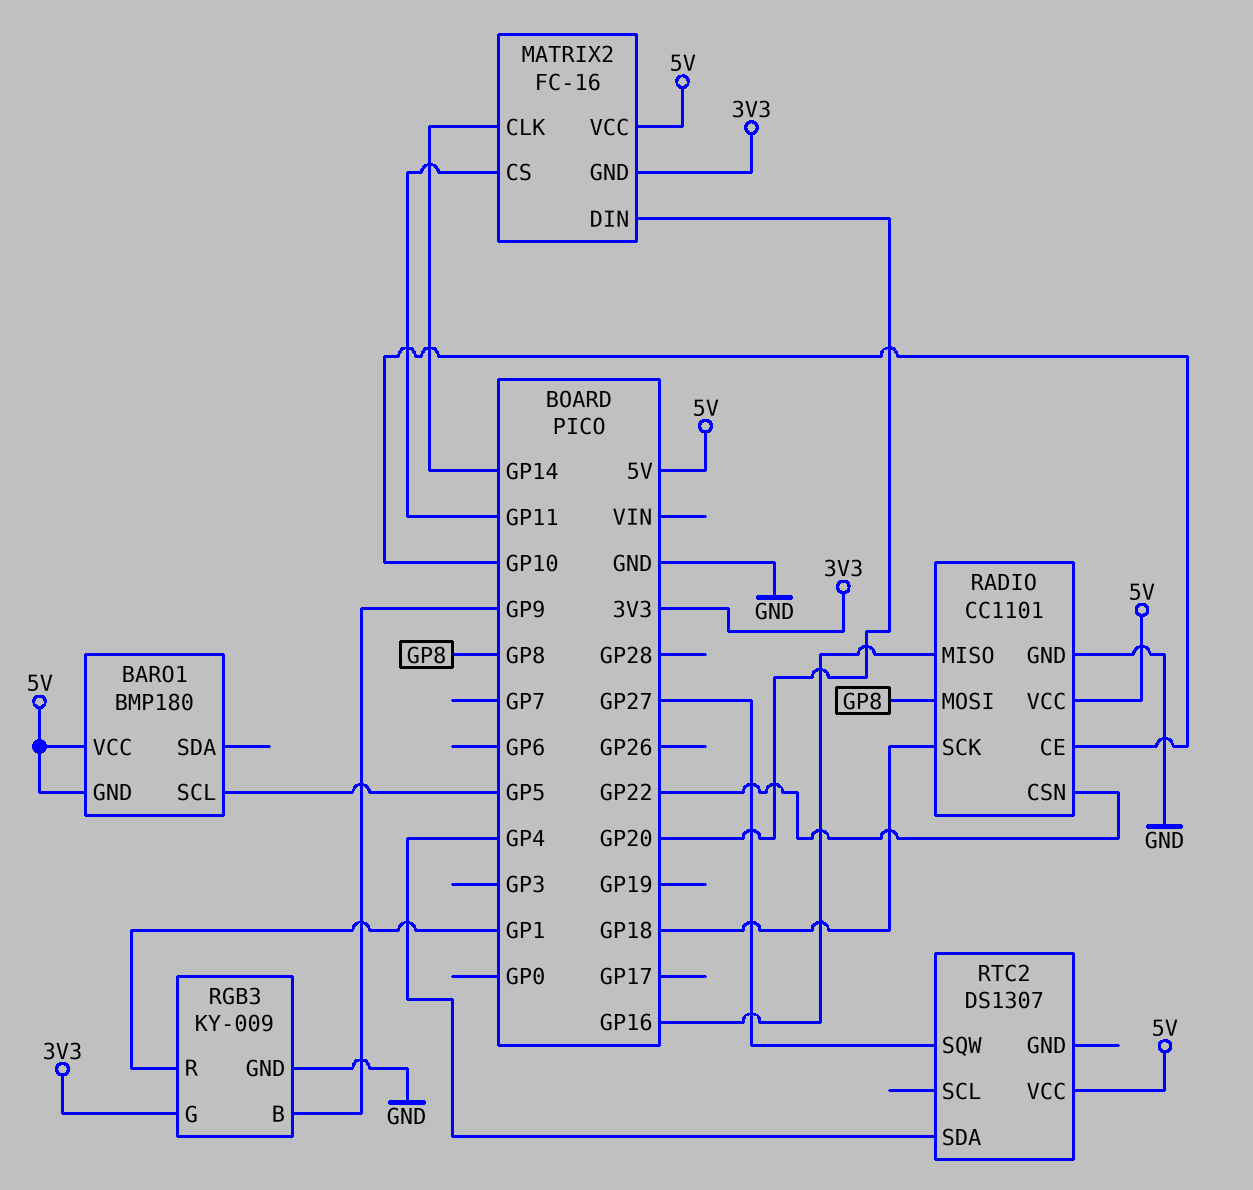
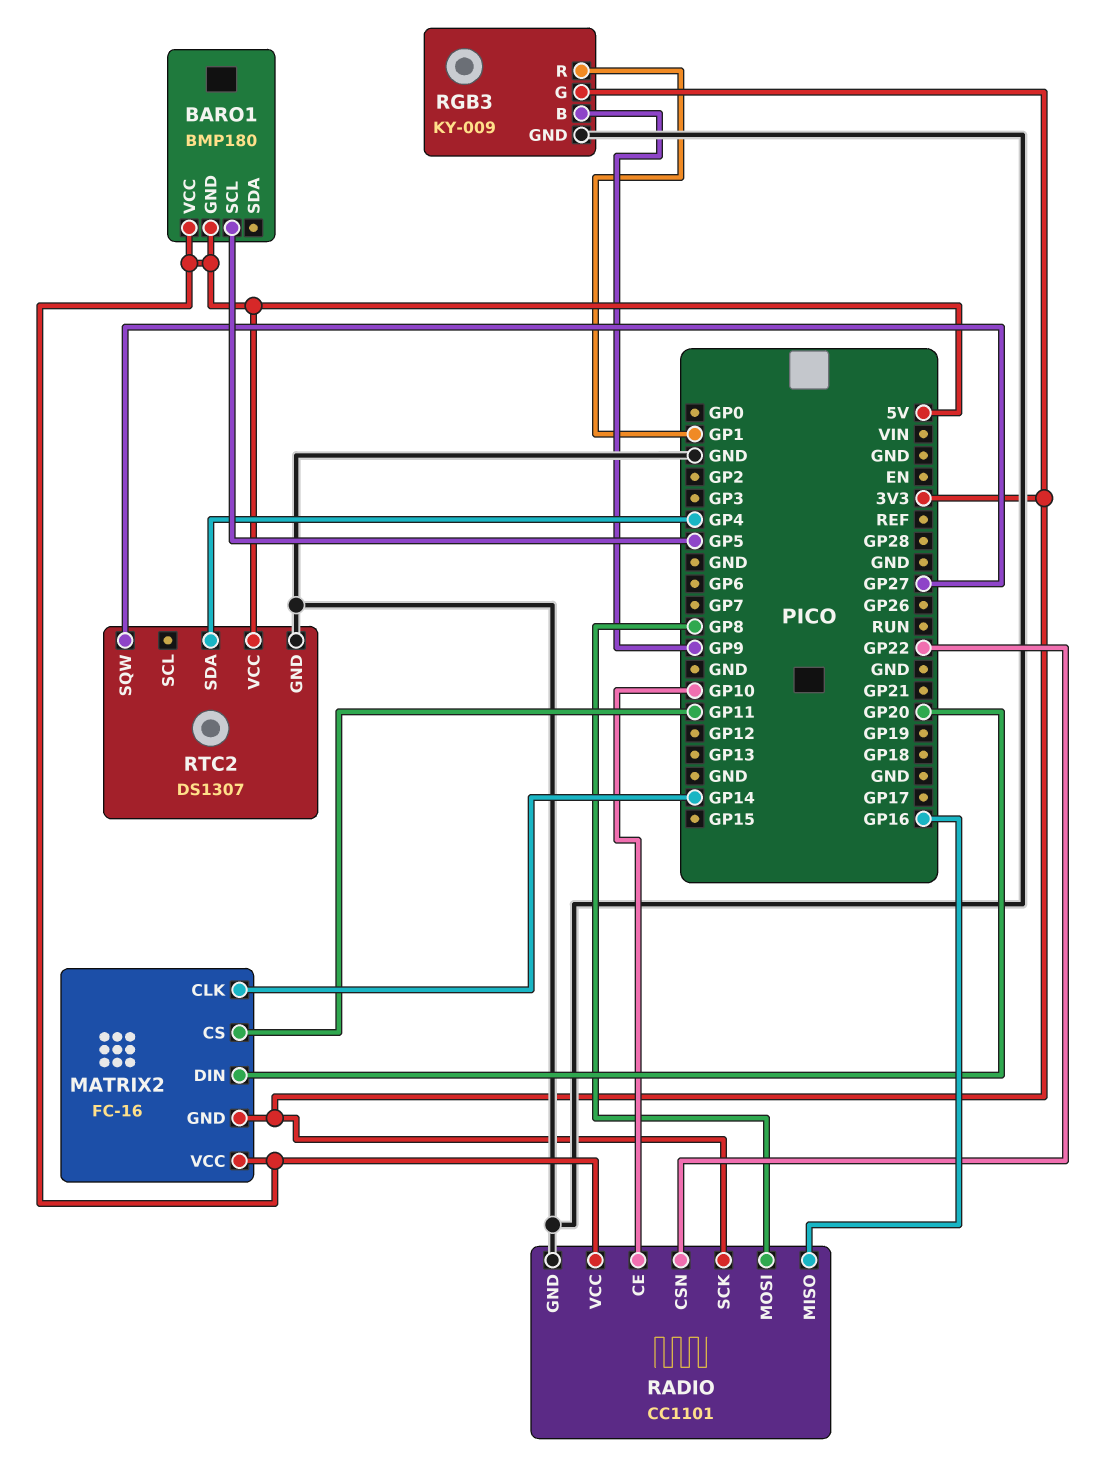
RADIO pin SCK: GP18 -> 3V3
RTC2 pin GND: none -> GND

